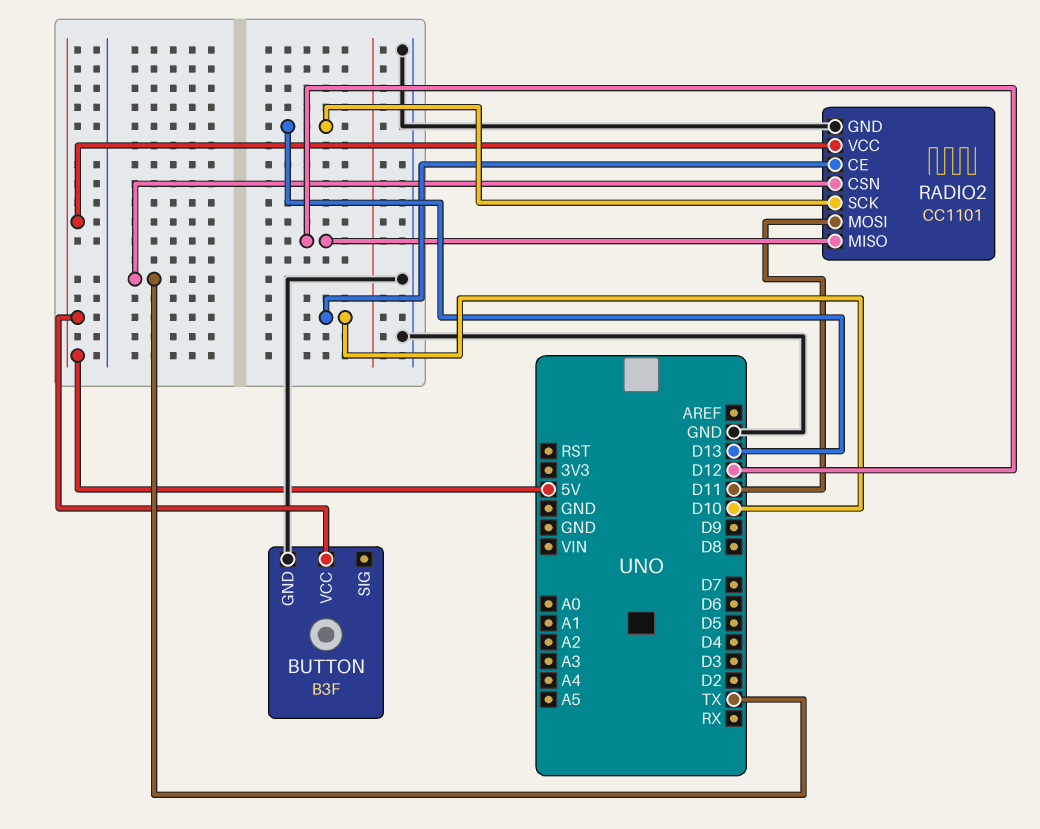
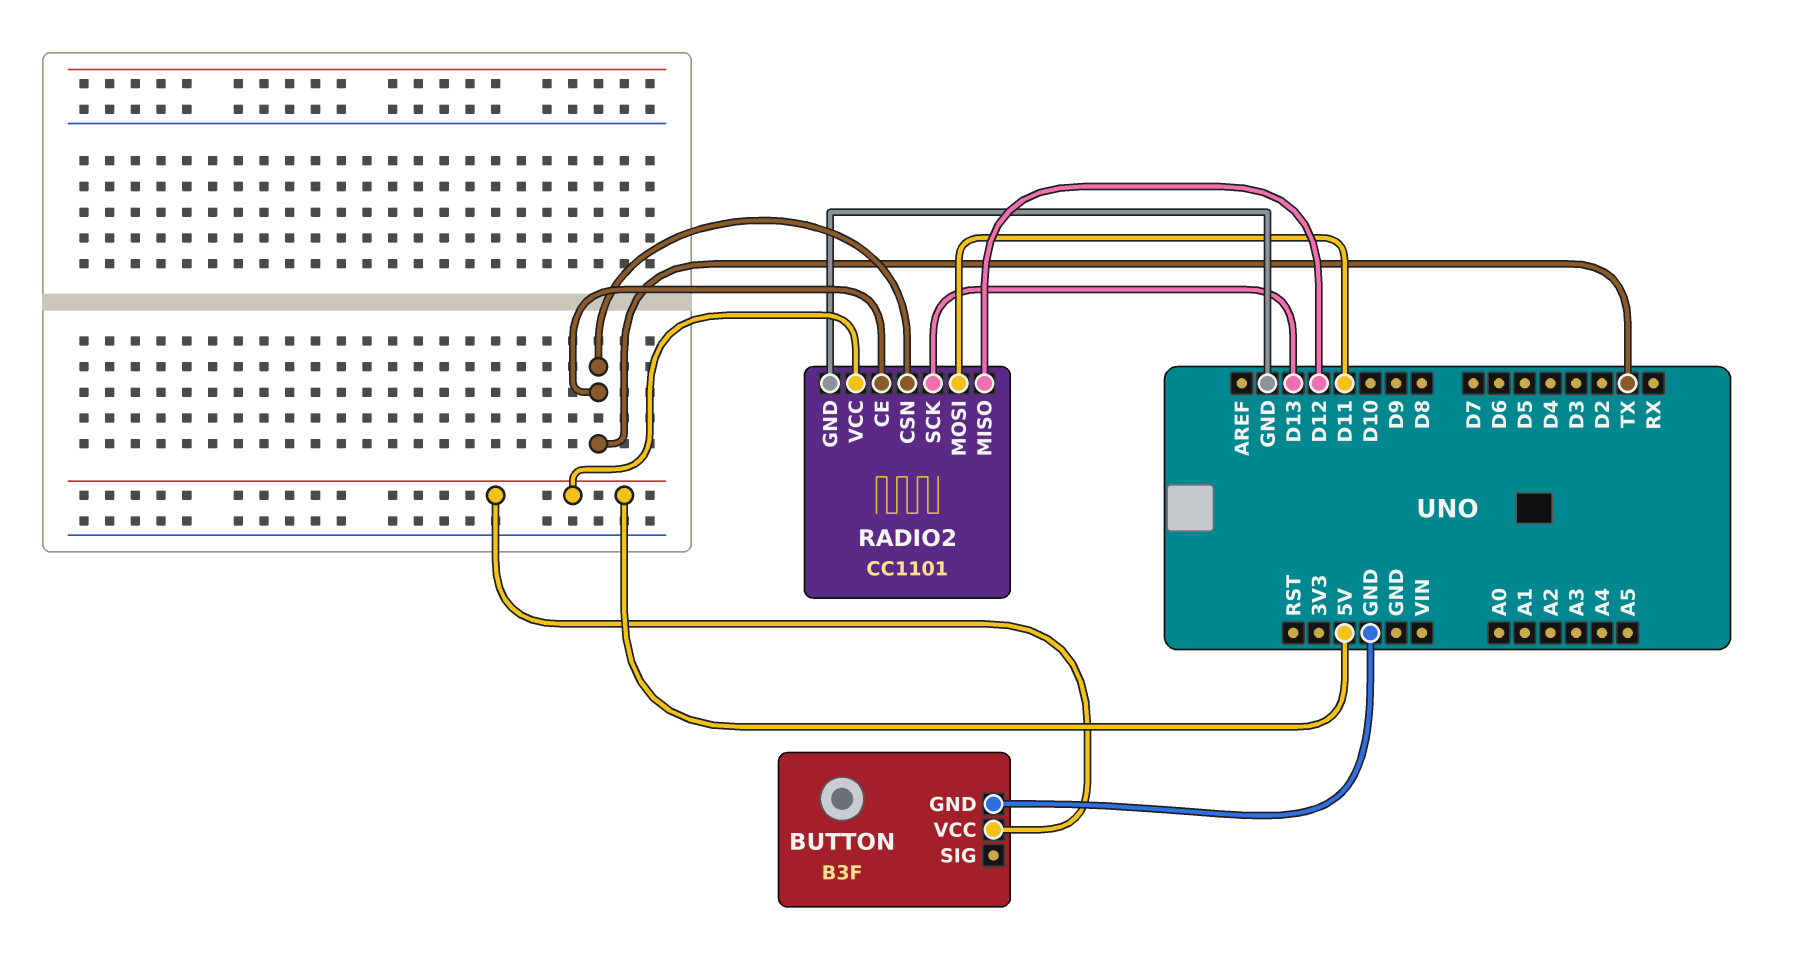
RADIO2 pin CE: D10 -> TX

